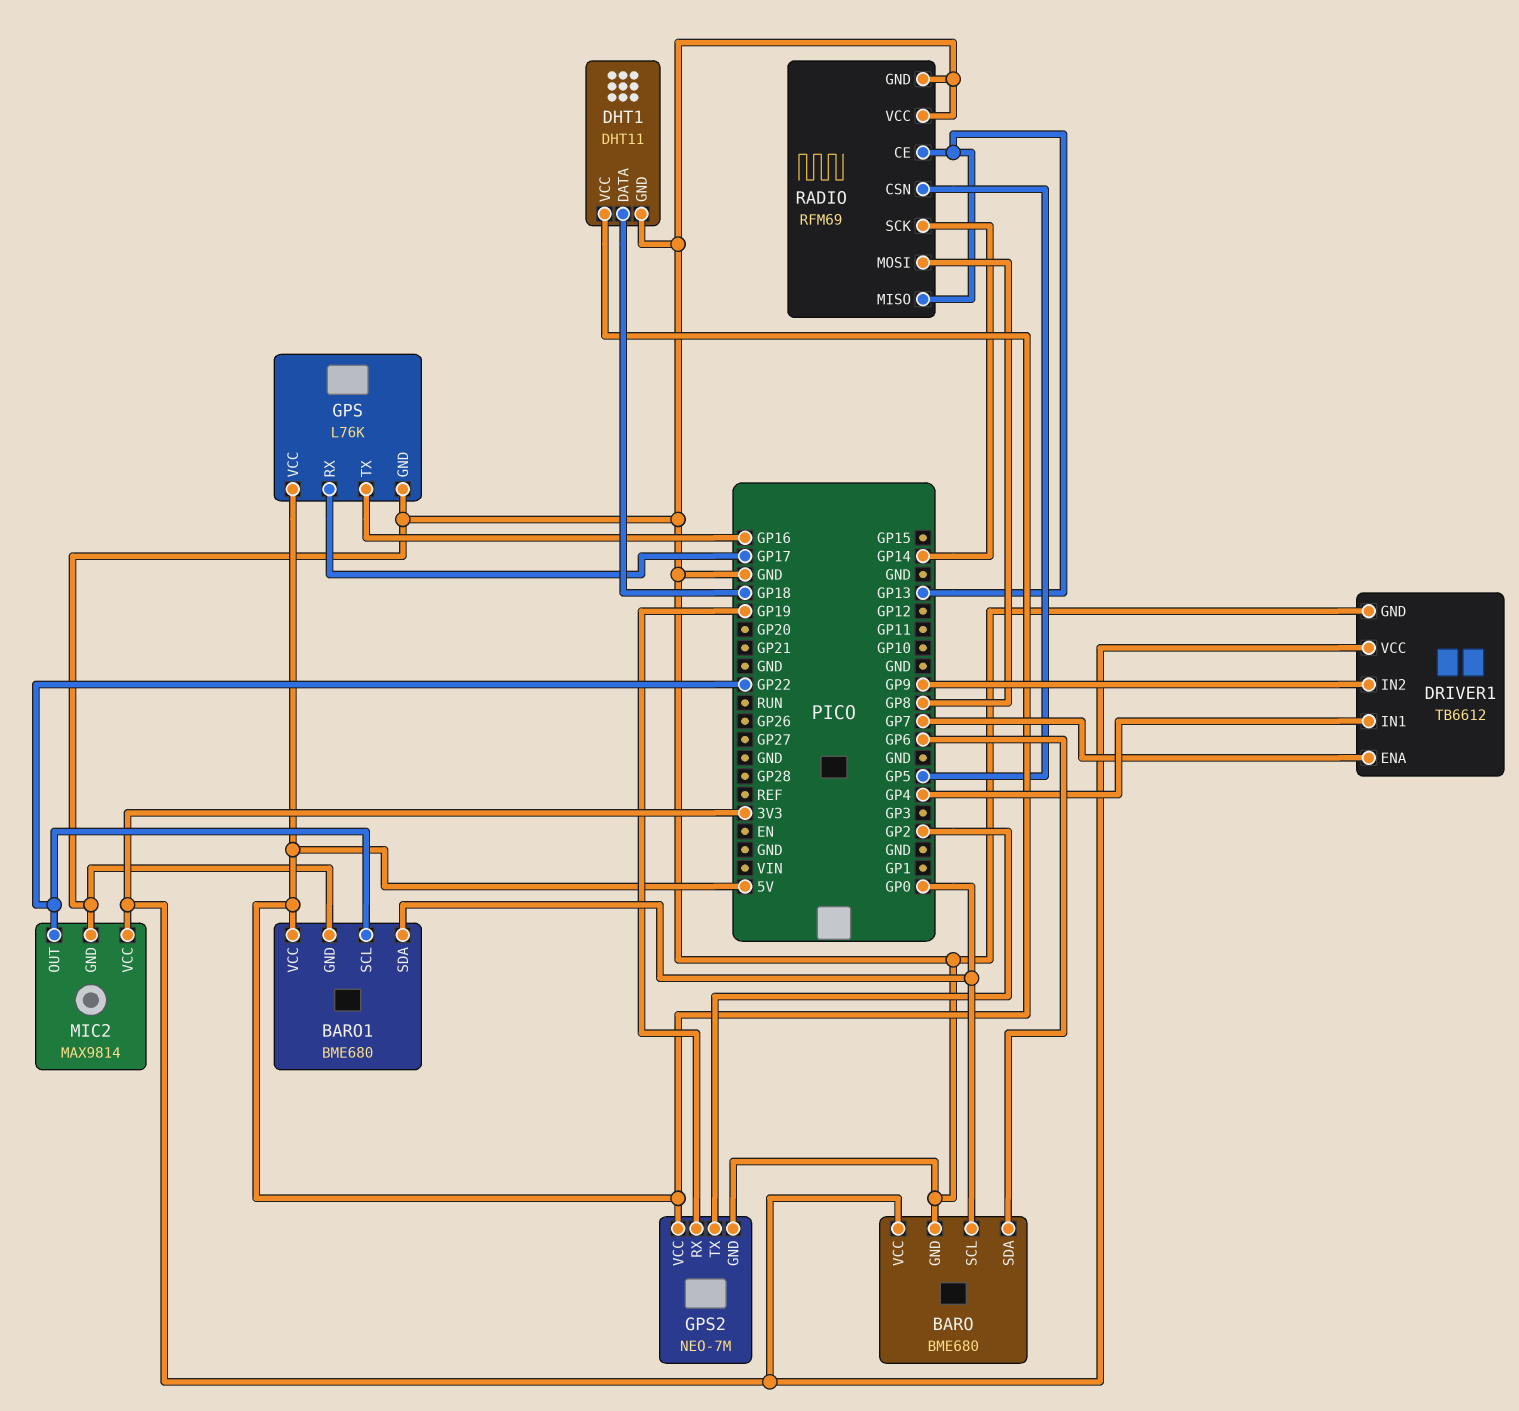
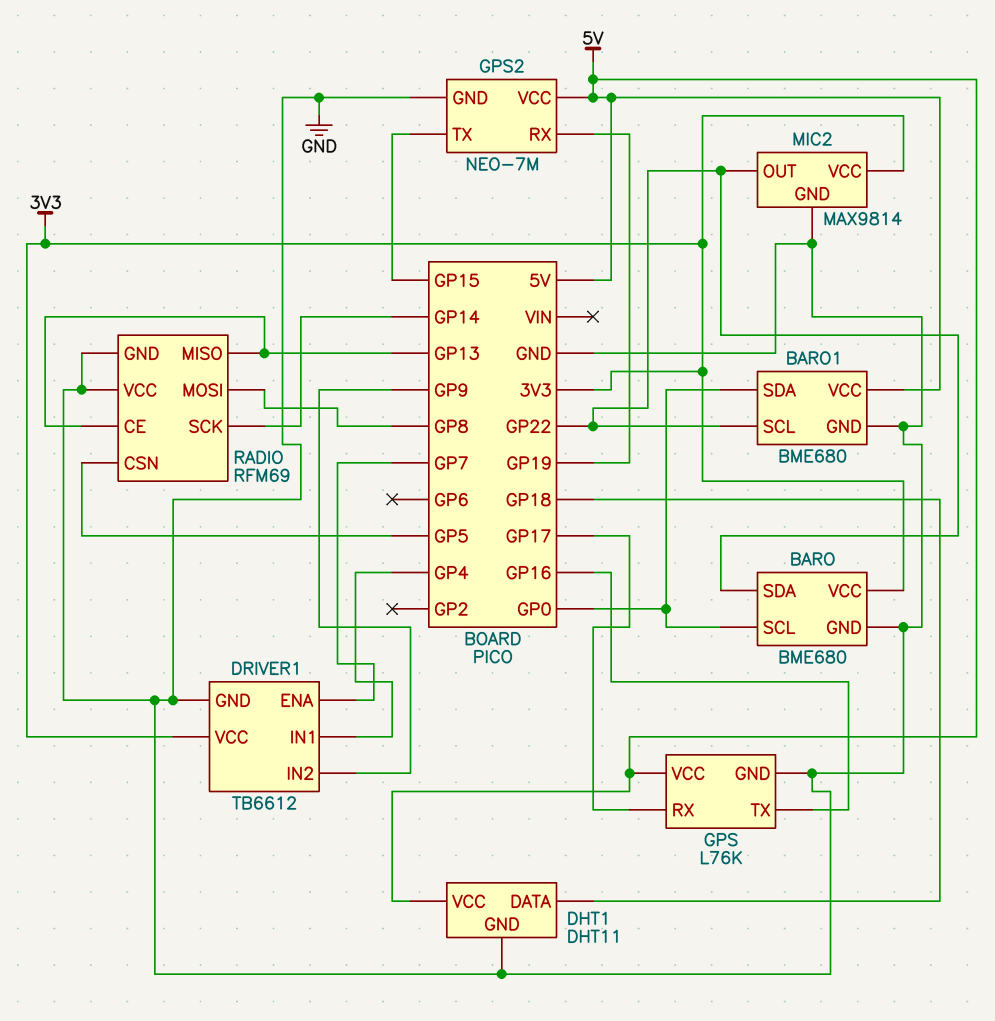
BARO pin SDA: GP6 -> GP22
GPS2 pin TX: GP2 -> GP15

